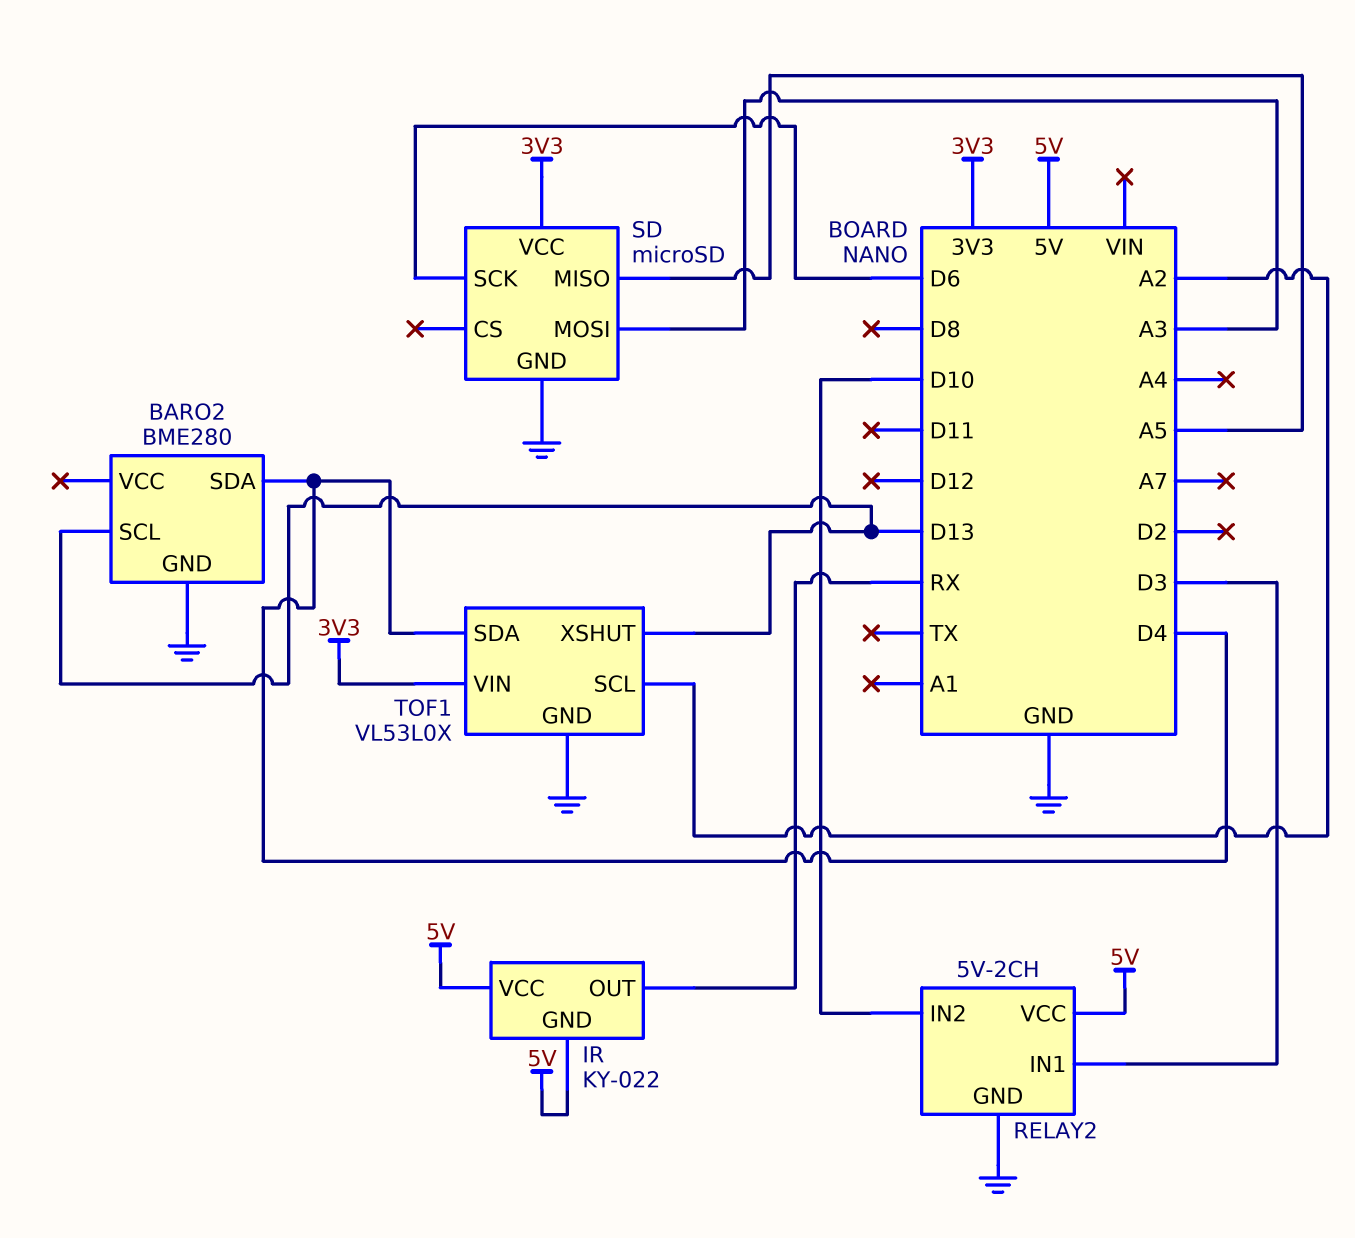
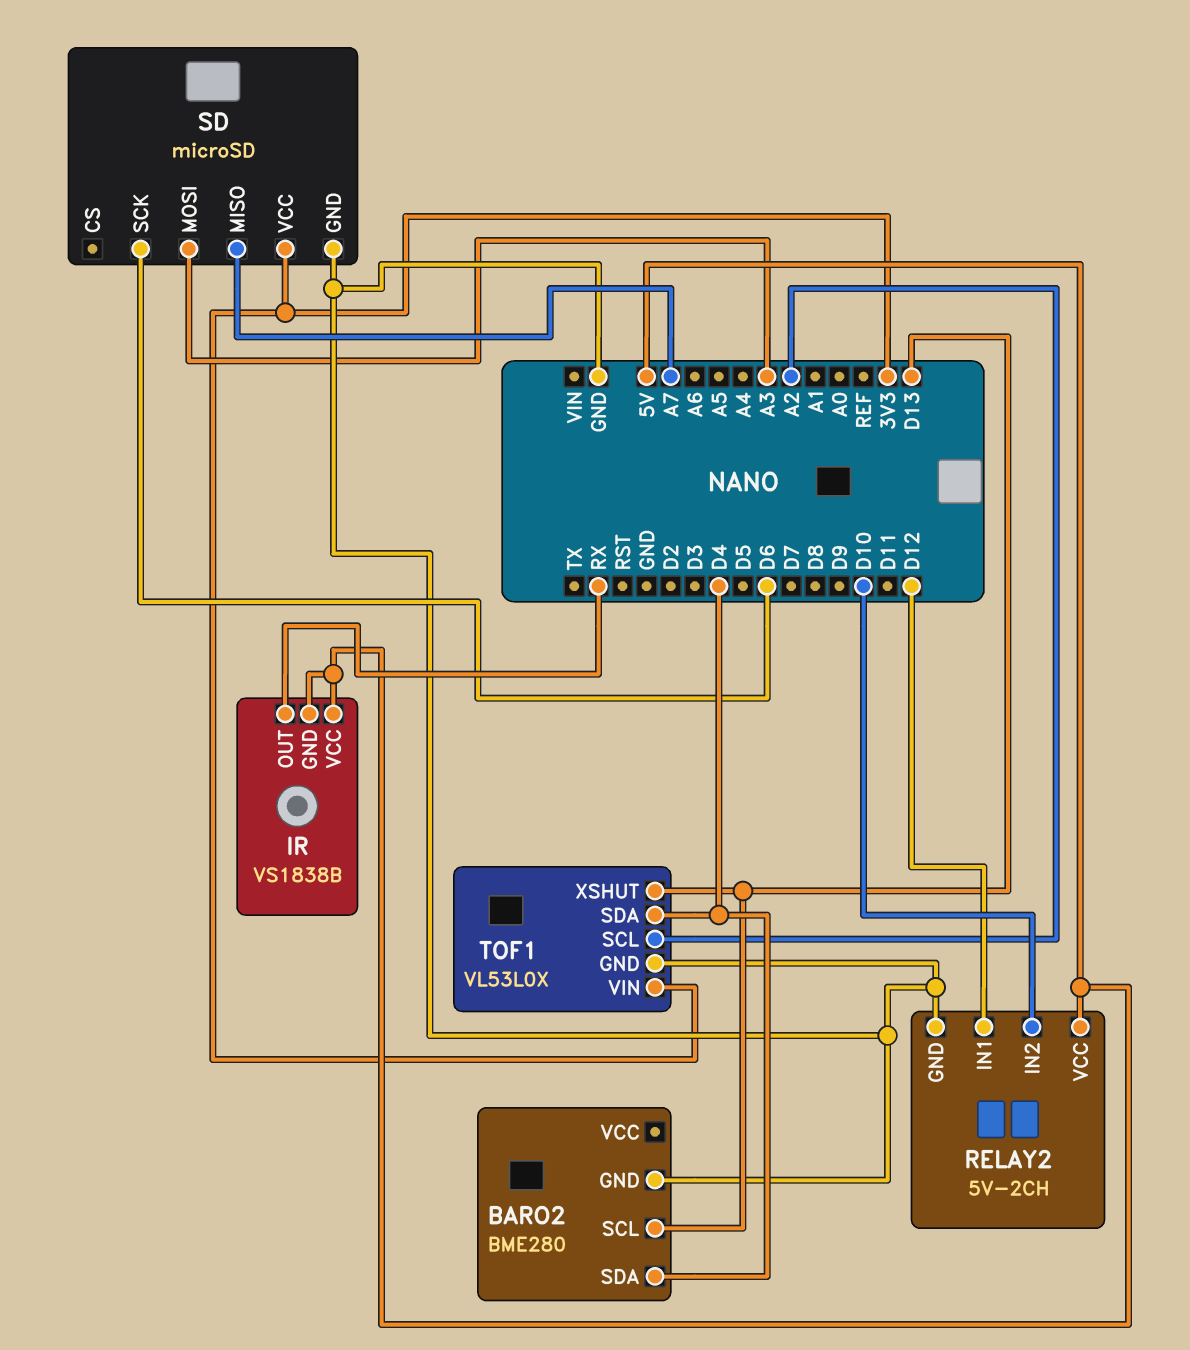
IR: KY-022 -> VS1838B
RELAY2 pin IN1: D3 -> D12
SD pin MISO: A5 -> A7

